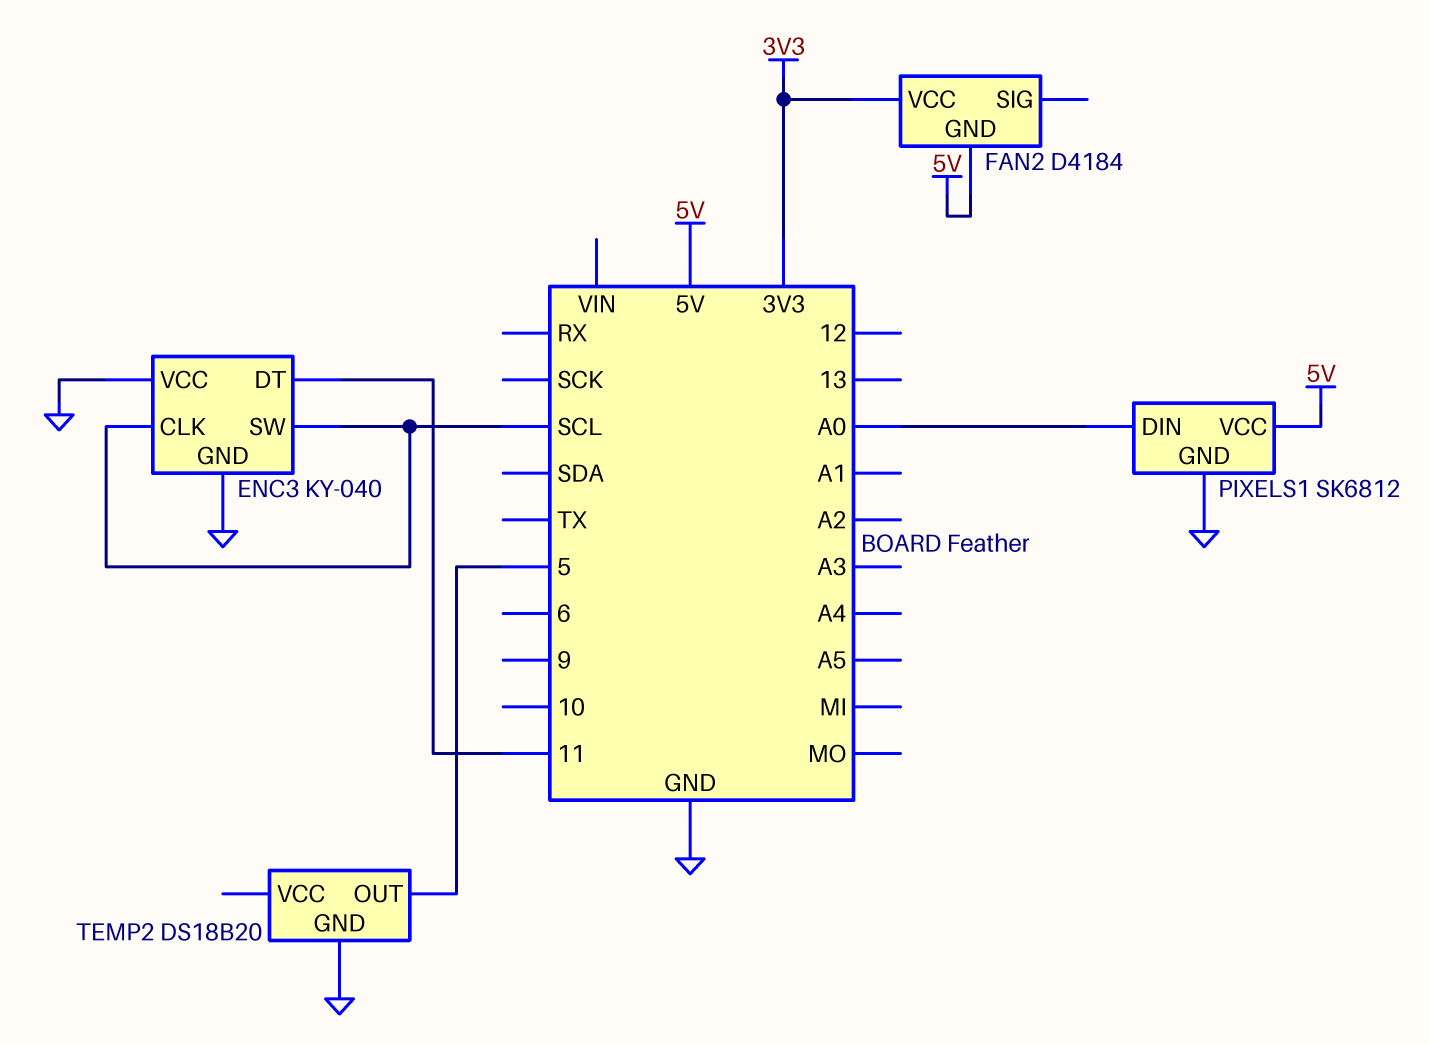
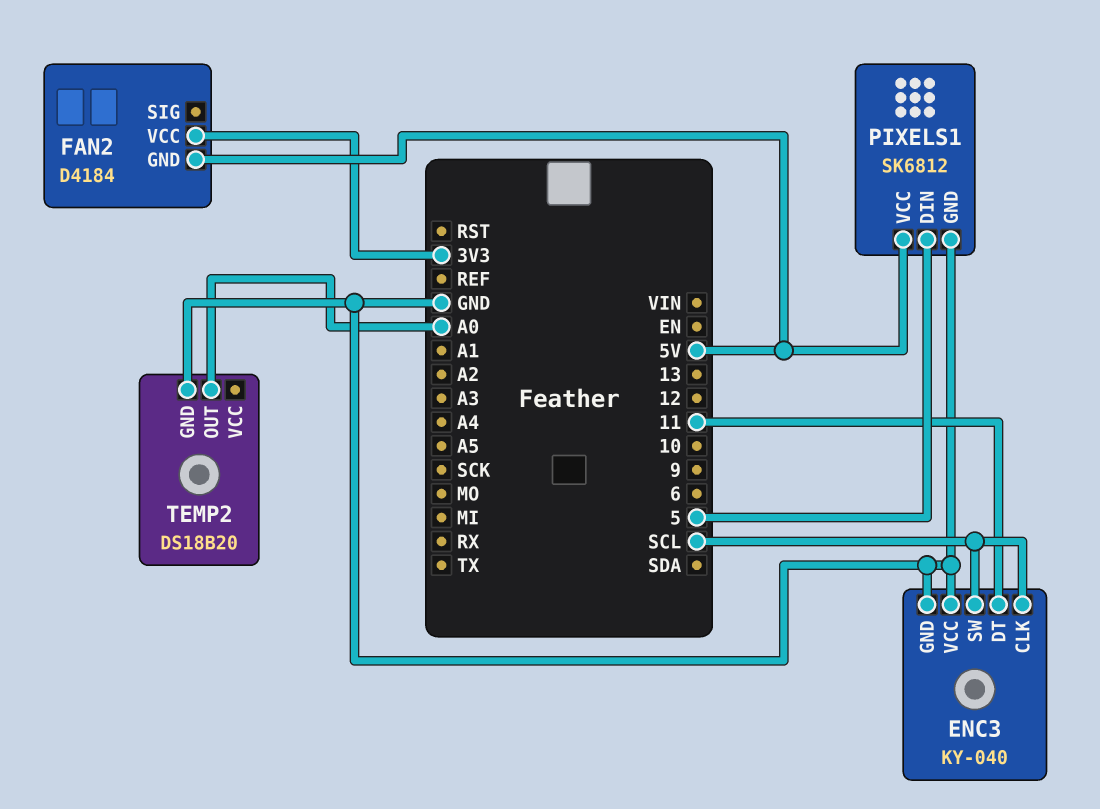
PIXELS1 pin DIN: A0 -> 5
TEMP2 pin OUT: 5 -> A0

